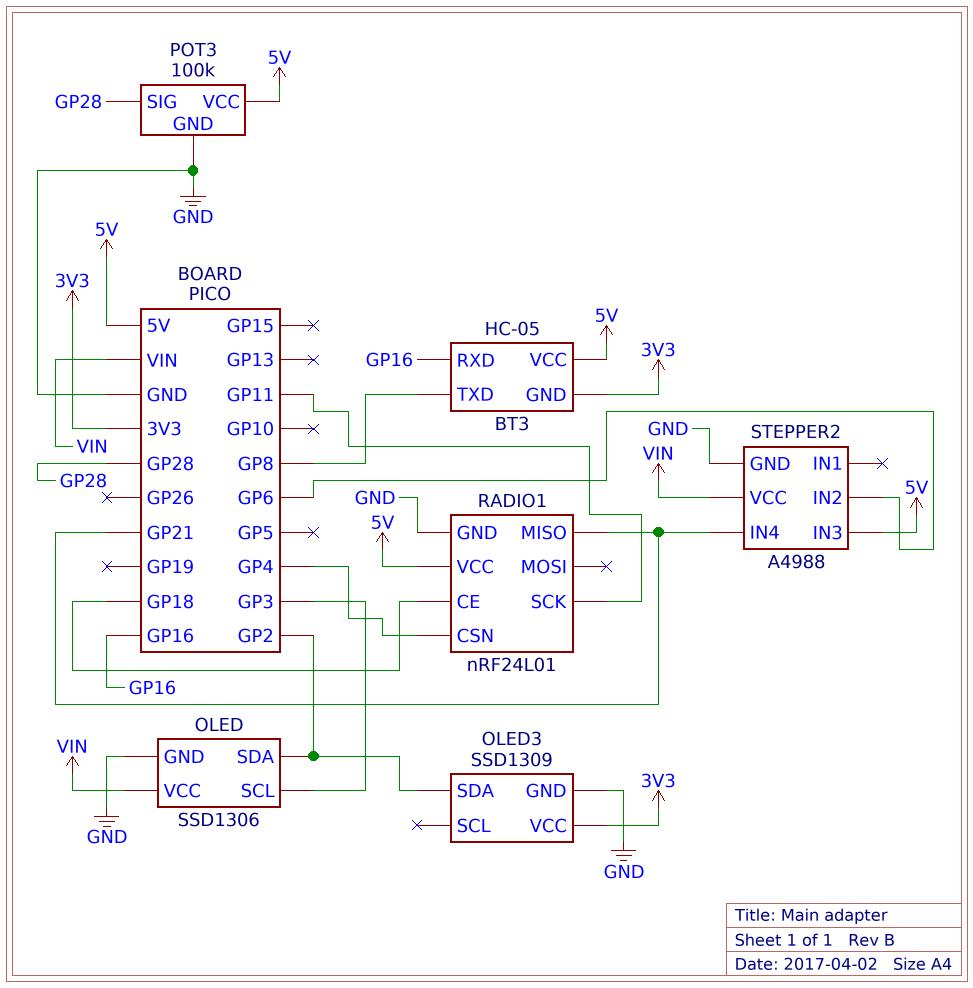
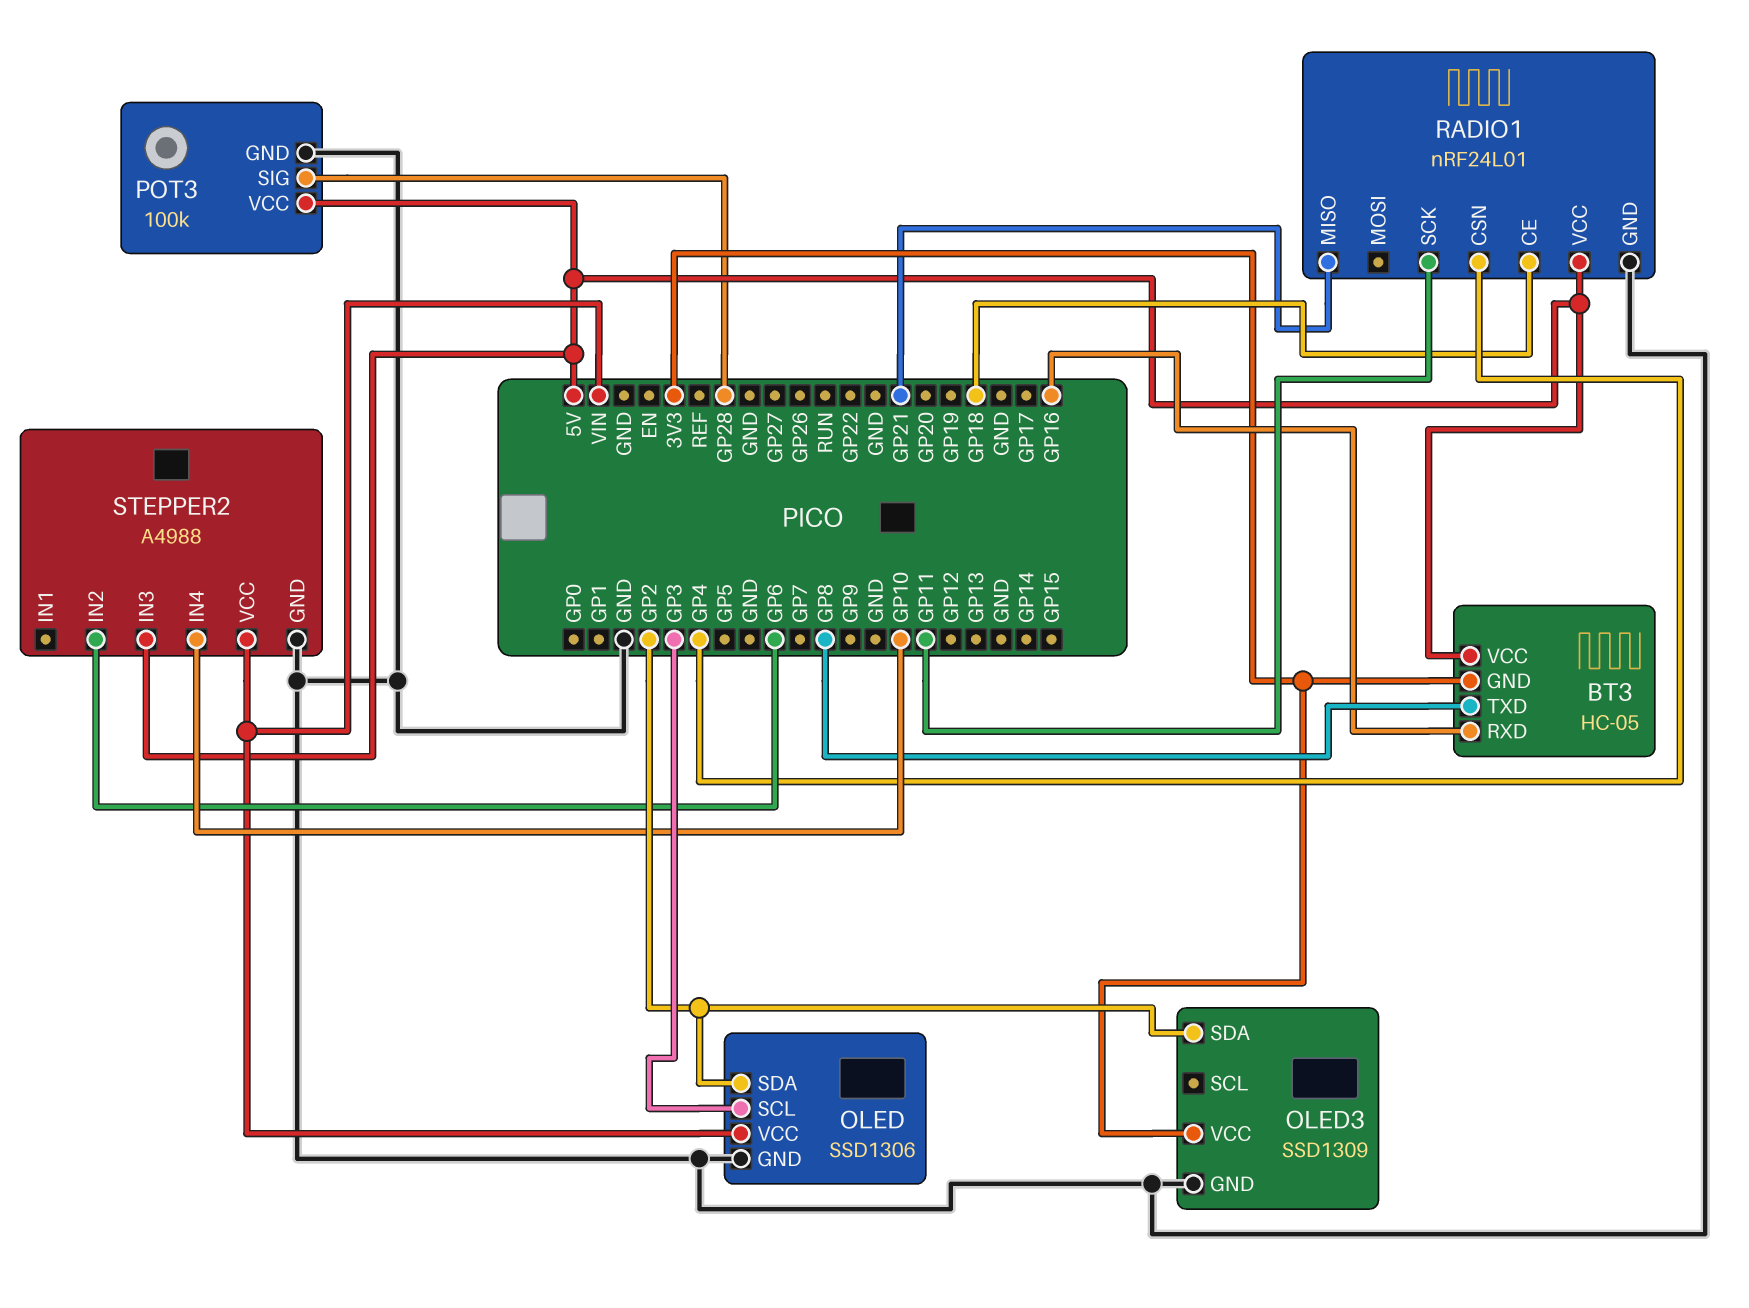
STEPPER2 pin IN4: GP21 -> GP10

